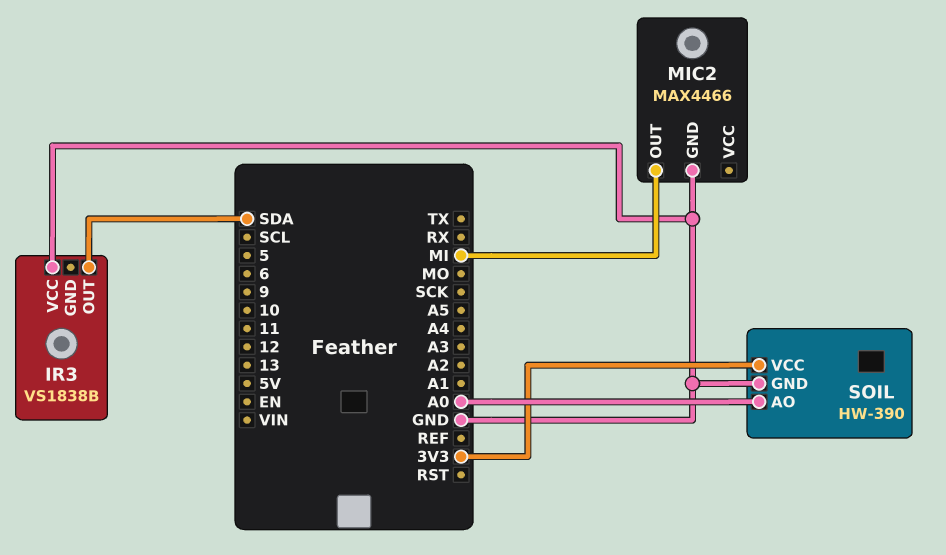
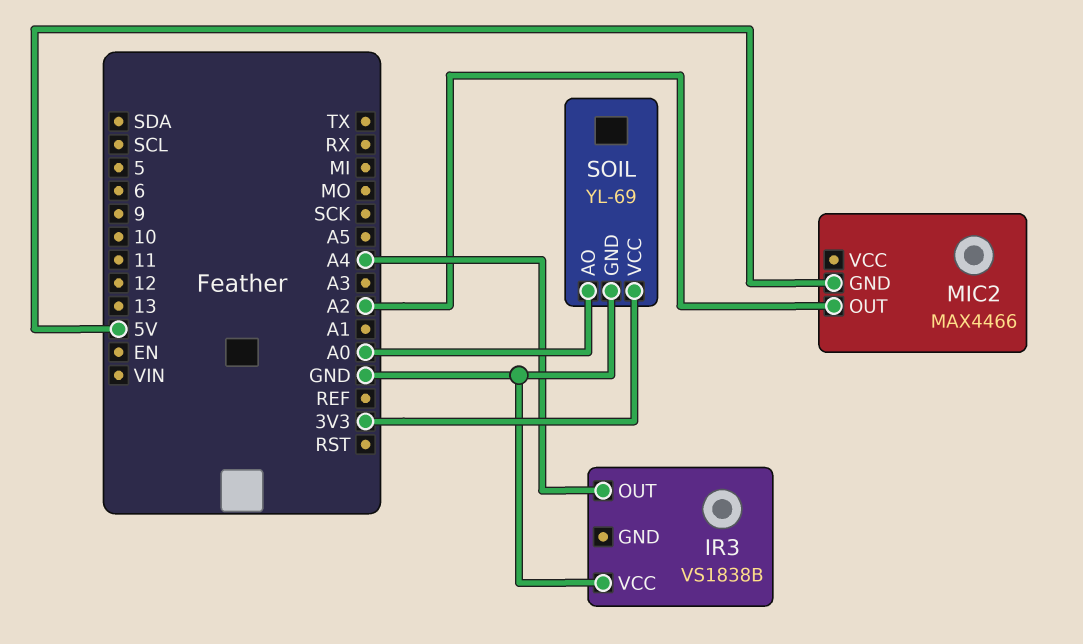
IR3 pin OUT: SDA -> A4
MIC2 pin GND: GND -> 5V
MIC2 pin OUT: MI -> A2
SOIL: HW-390 -> YL-69

